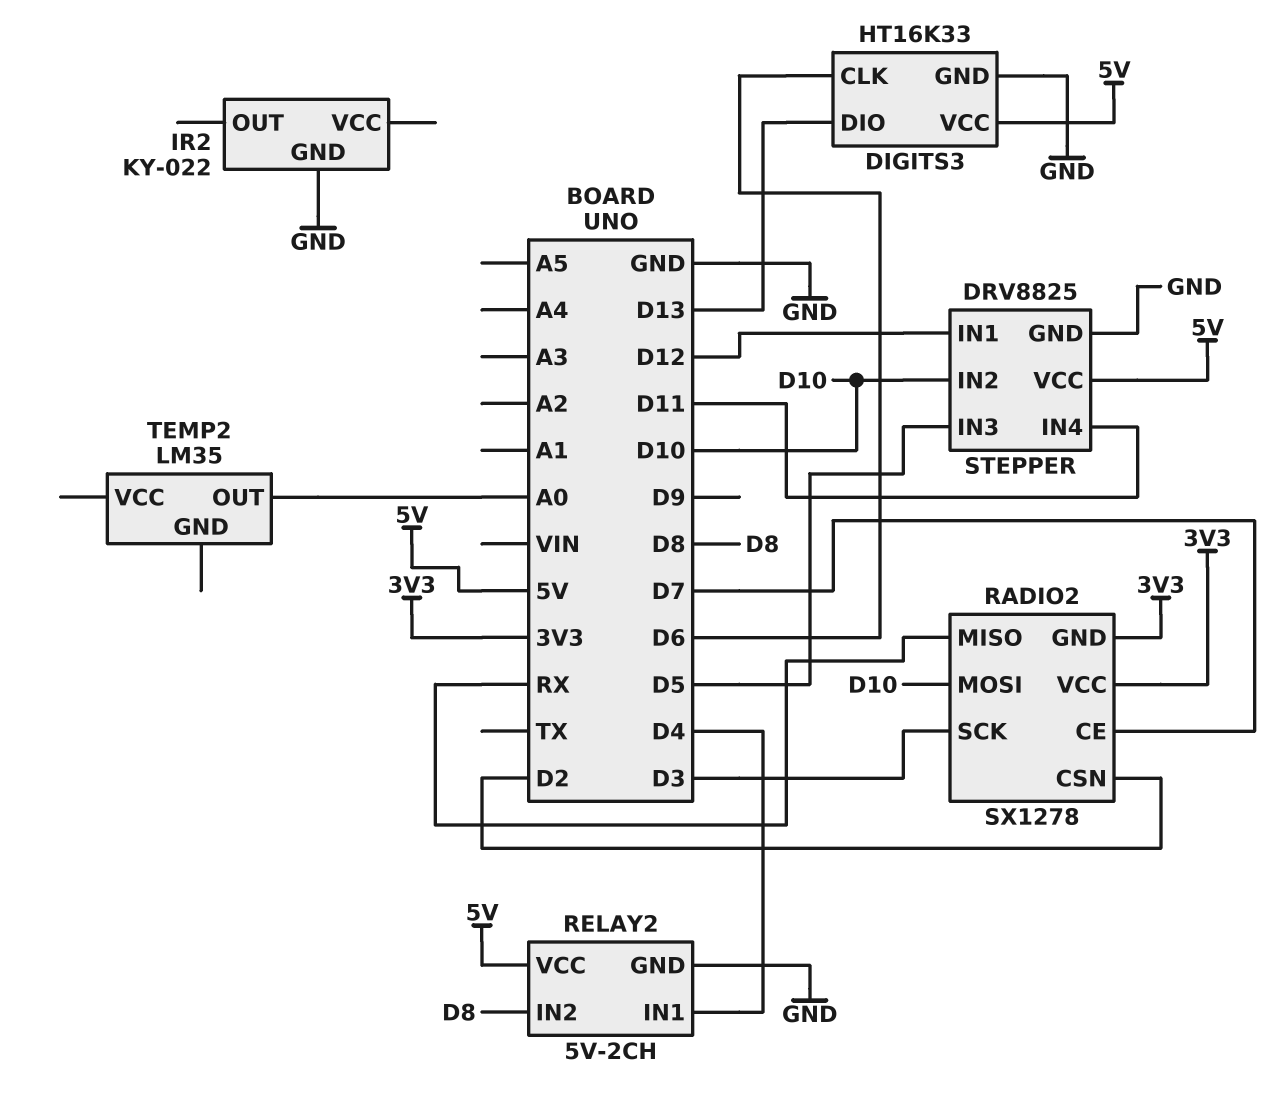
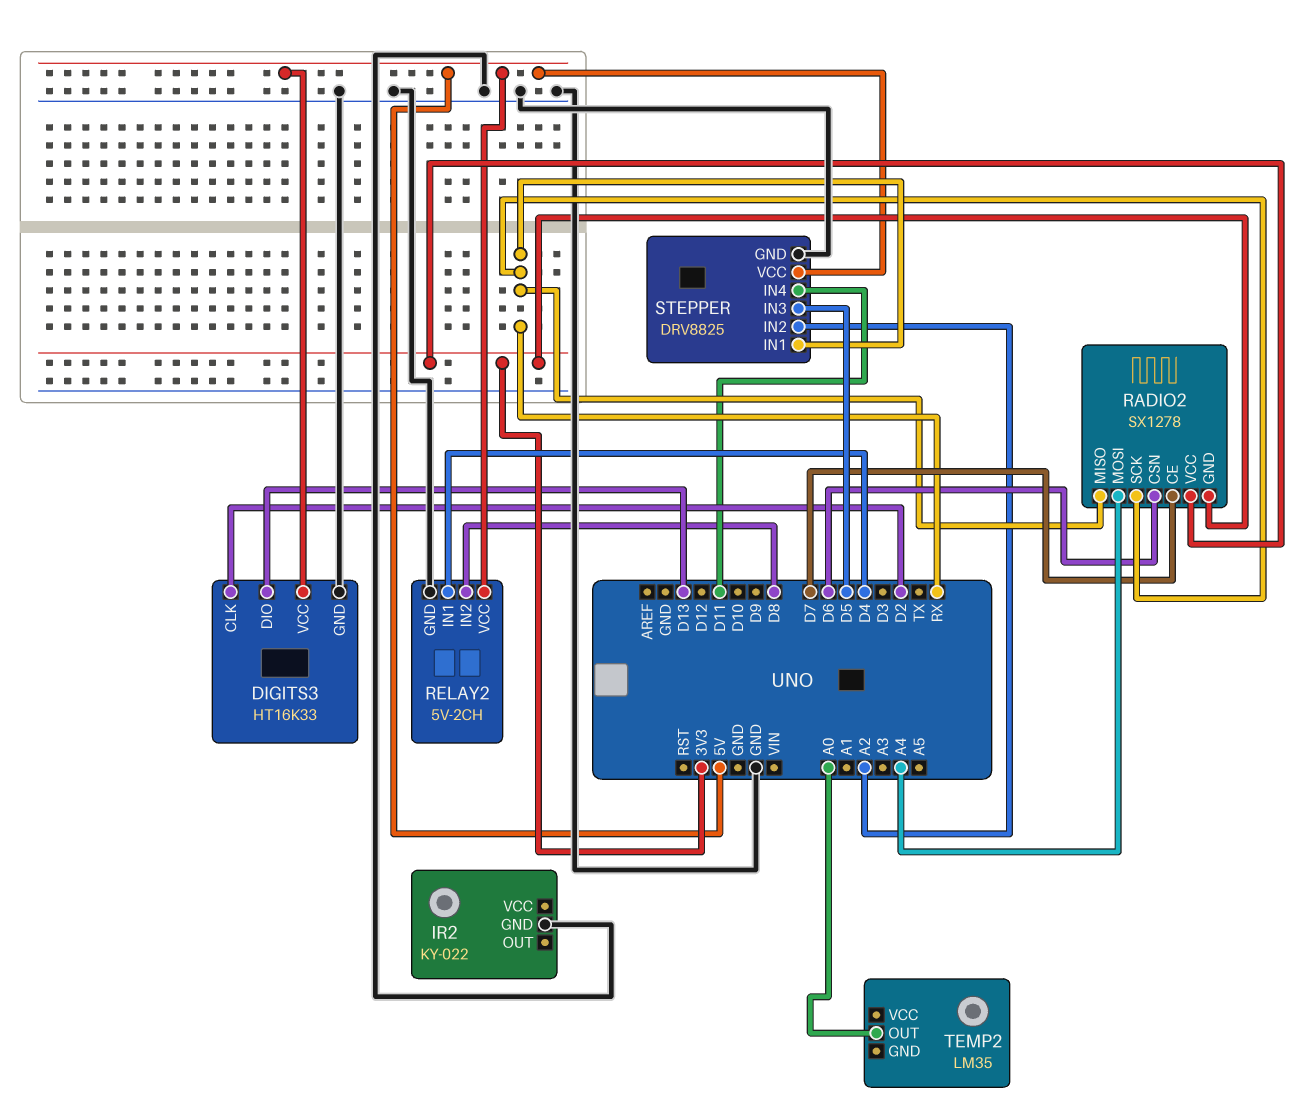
DIGITS3 pin CLK: D6 -> D2
RADIO2 pin CSN: D2 -> D6
RADIO2 pin MOSI: D10 -> A4
RADIO2 pin SCK: D3 -> RX
STEPPER pin IN1: D12 -> RX
STEPPER pin IN2: D10 -> A2

